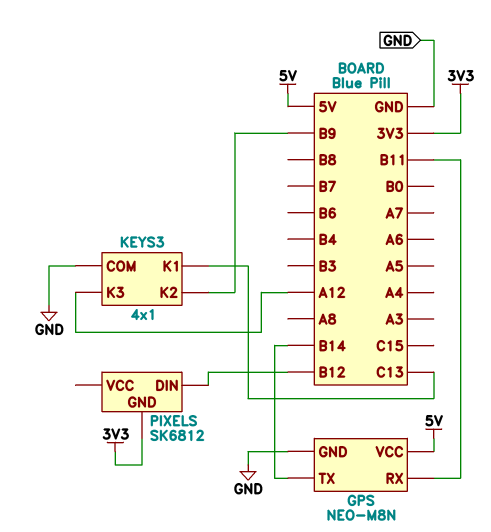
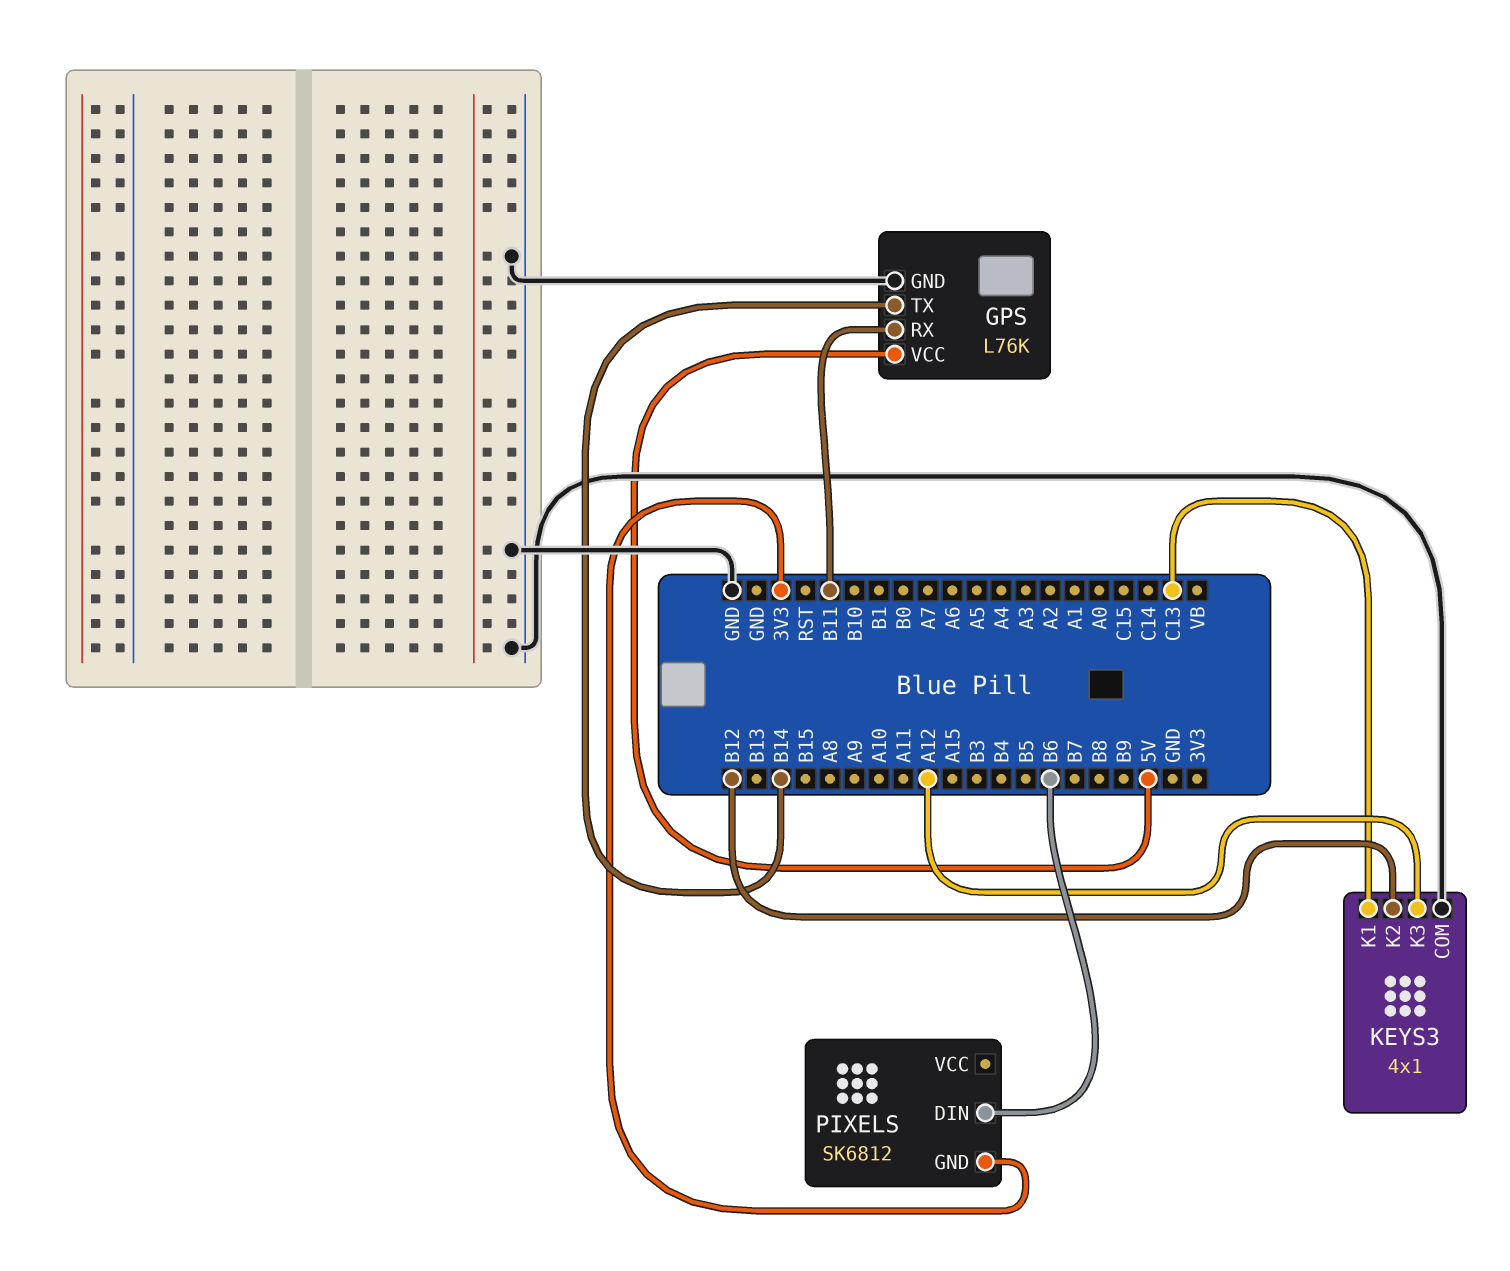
GPS: NEO-M8N -> L76K
KEYS3 pin K2: B9 -> B12
PIXELS pin DIN: B12 -> B6

